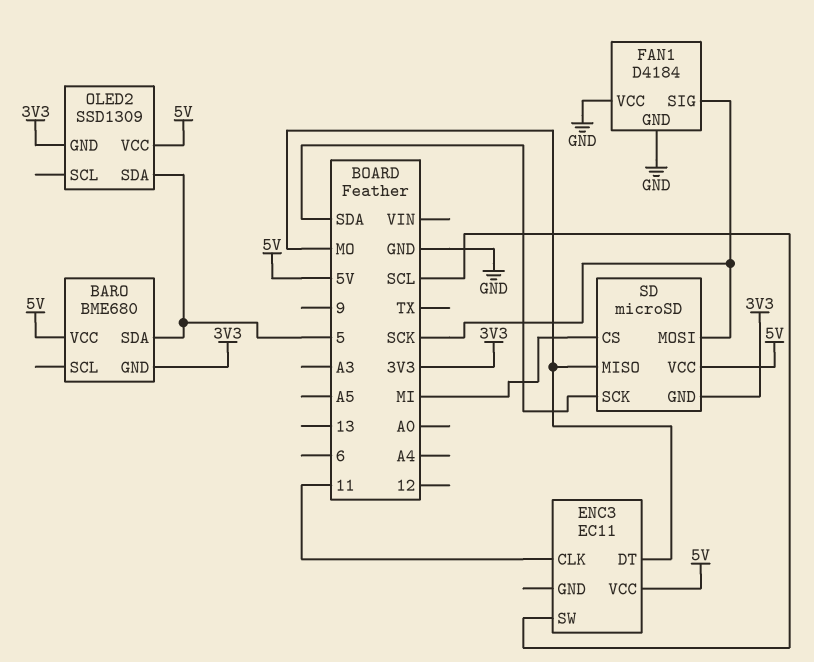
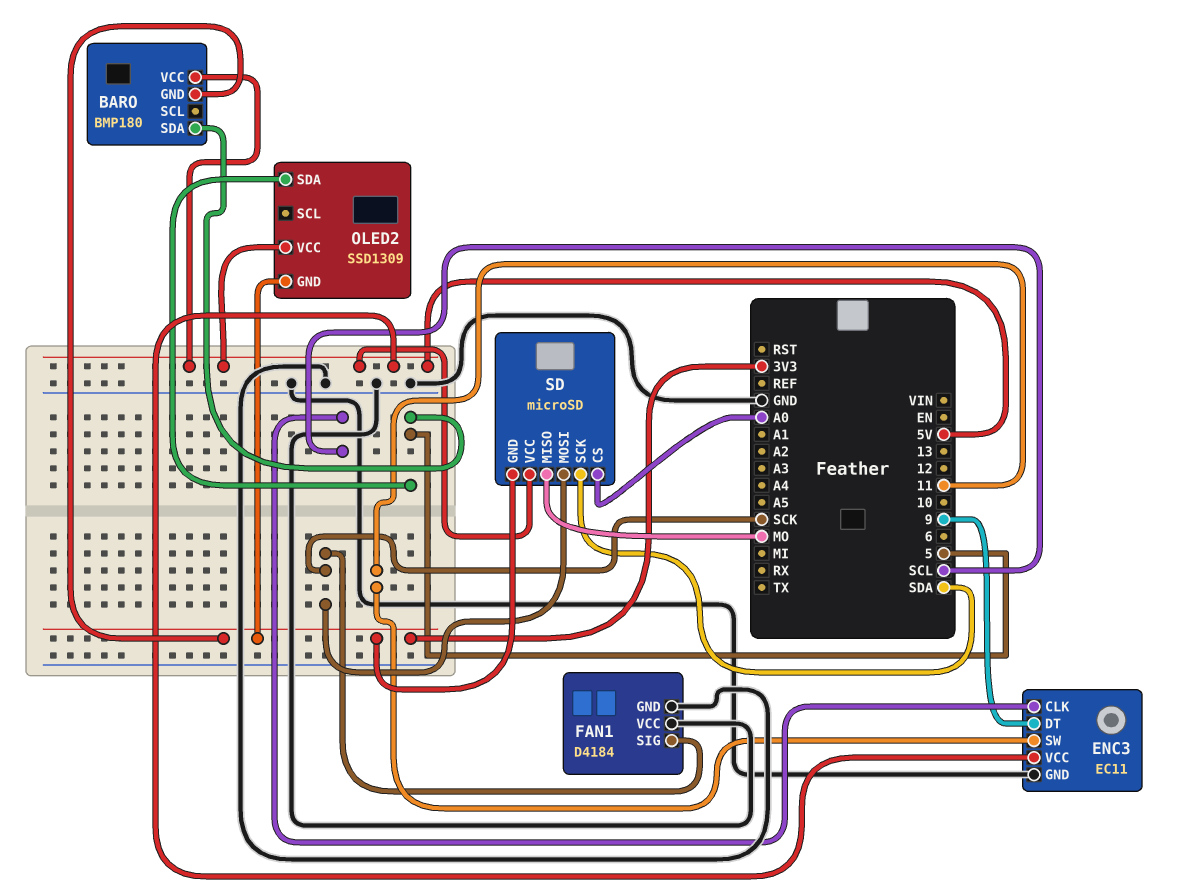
BARO: BME680 -> BMP180
ENC3 pin CLK: 11 -> SCL
ENC3 pin DT: MO -> 9
ENC3 pin GND: none -> GND
ENC3 pin SW: SCL -> 11
SD pin CS: MI -> A0

